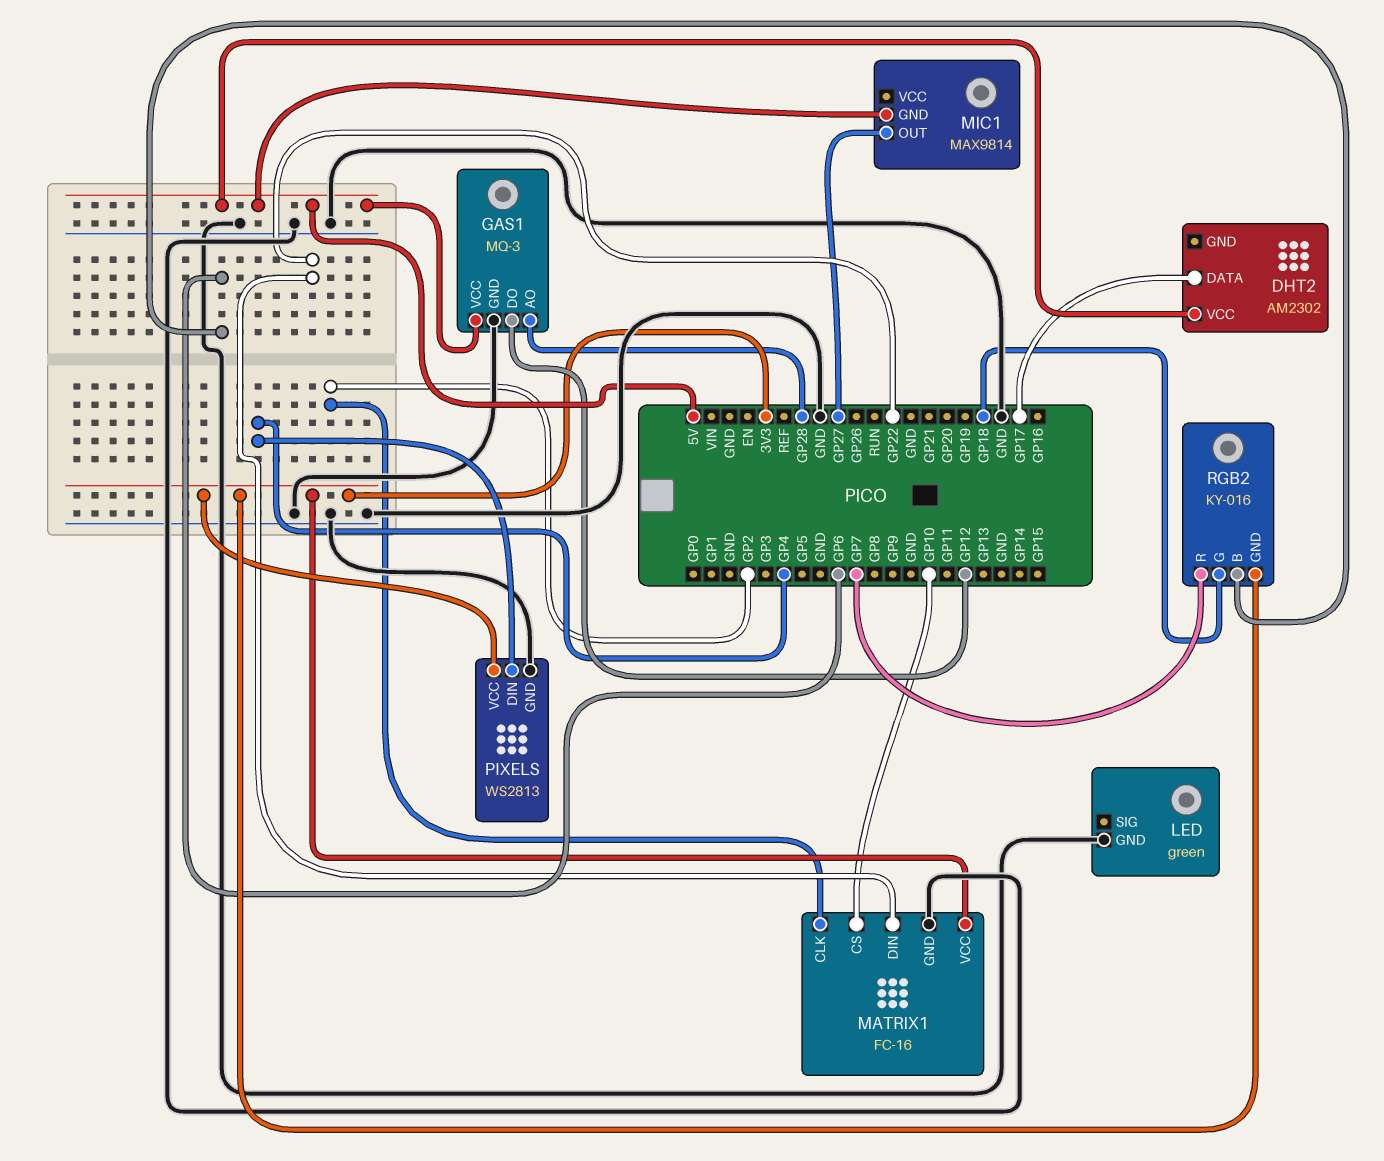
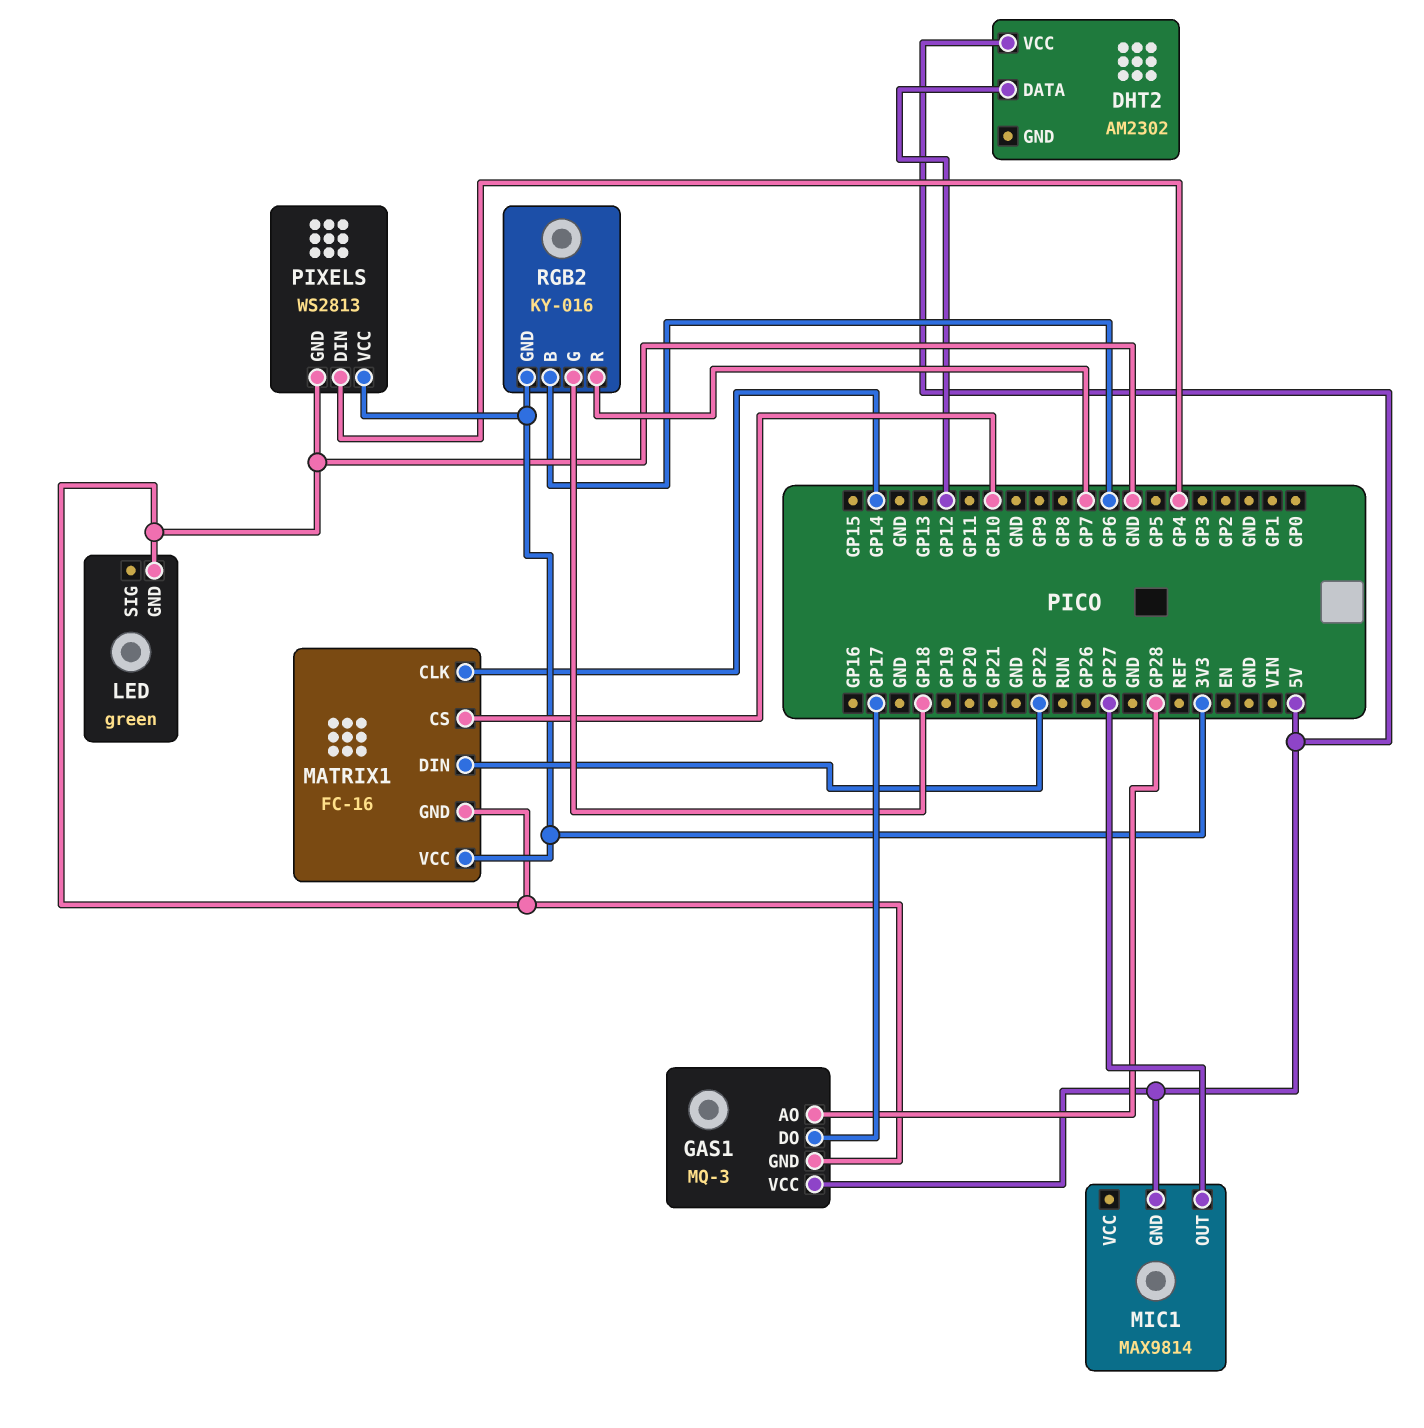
DHT2 pin DATA: GP17 -> GP12
GAS1 pin DO: GP12 -> GP17
MATRIX1 pin CLK: GP2 -> GP14

